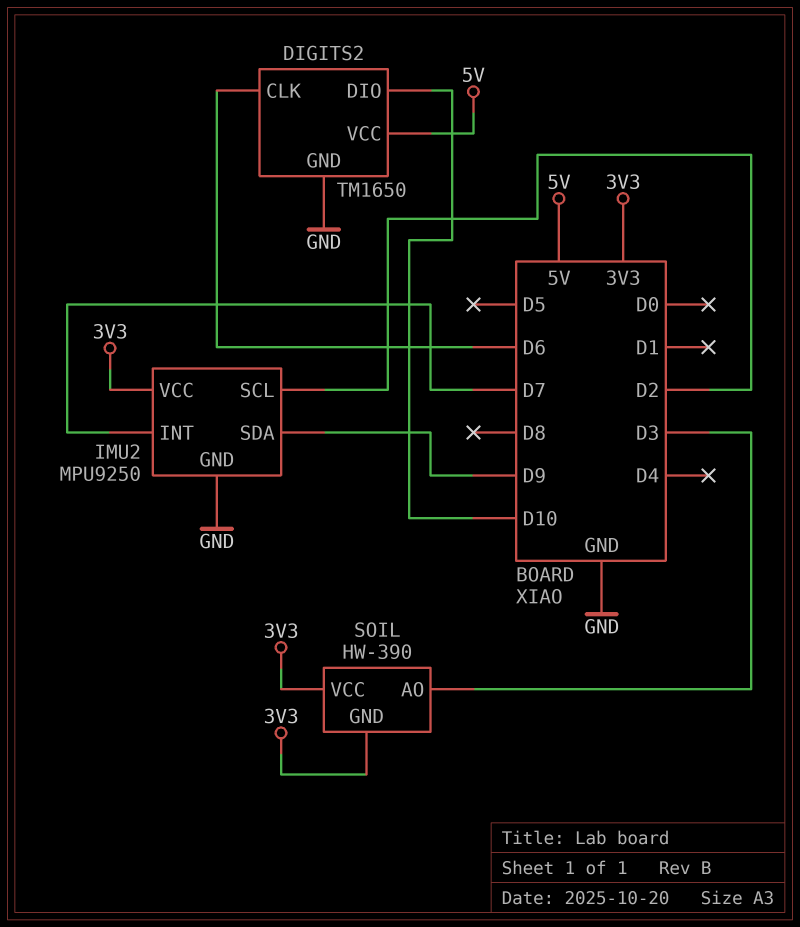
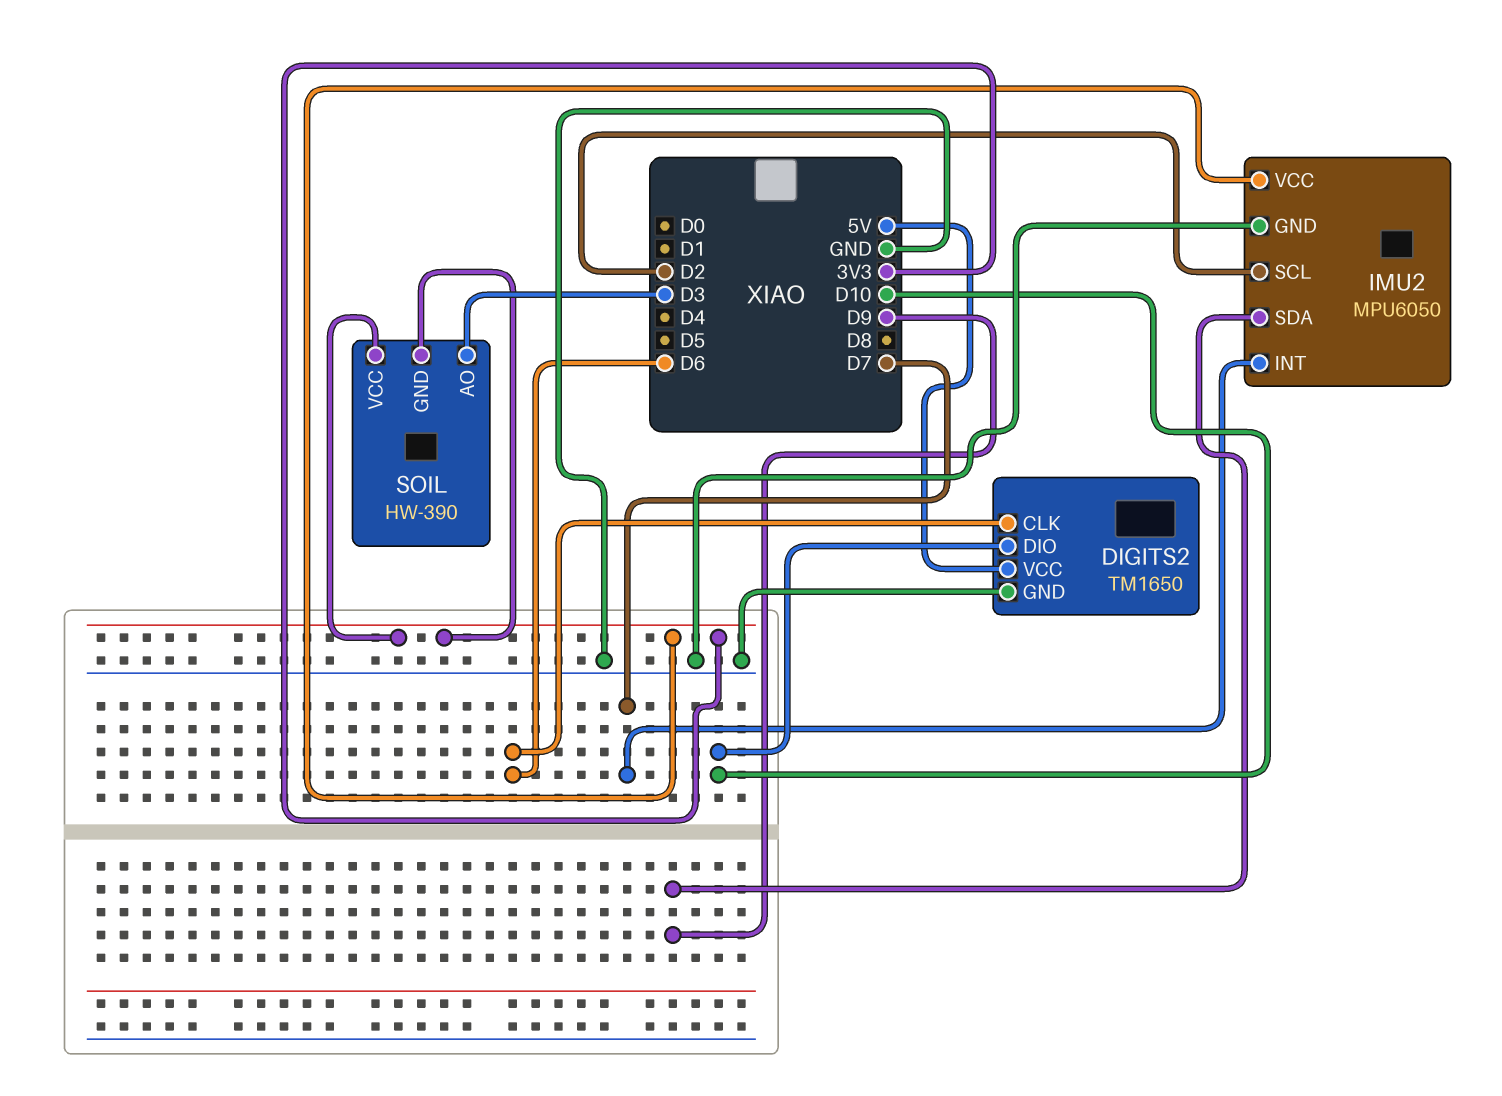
IMU2: MPU9250 -> MPU6050

